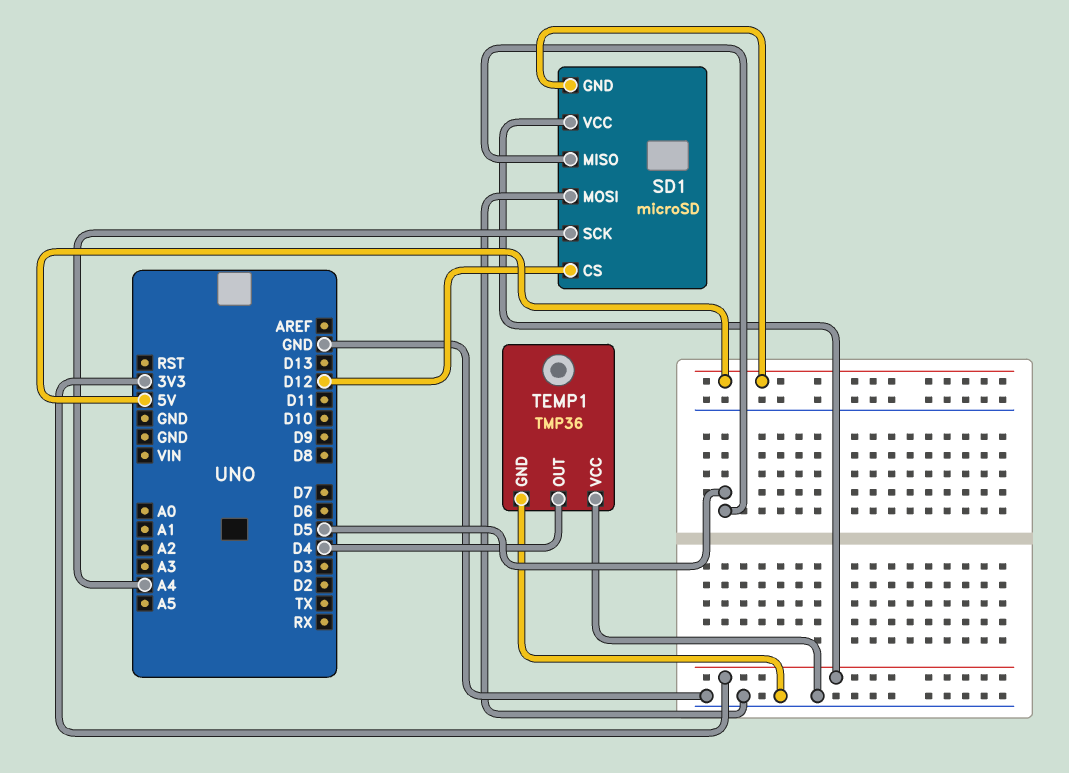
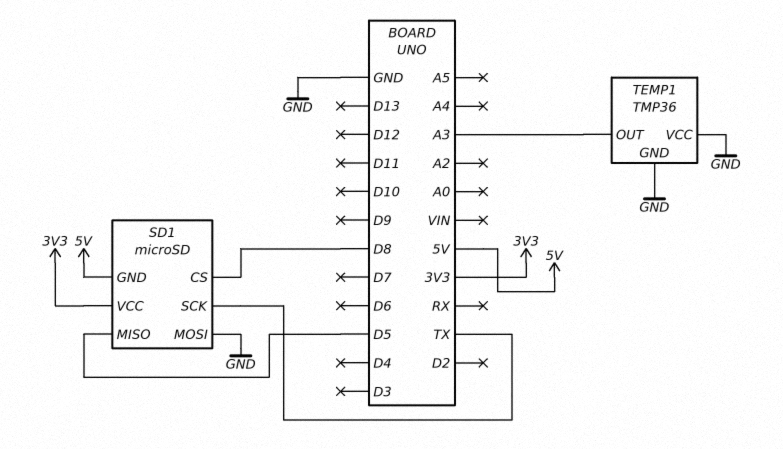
SD1 pin CS: D12 -> D8
SD1 pin SCK: A4 -> TX
TEMP1 pin OUT: D4 -> A3

